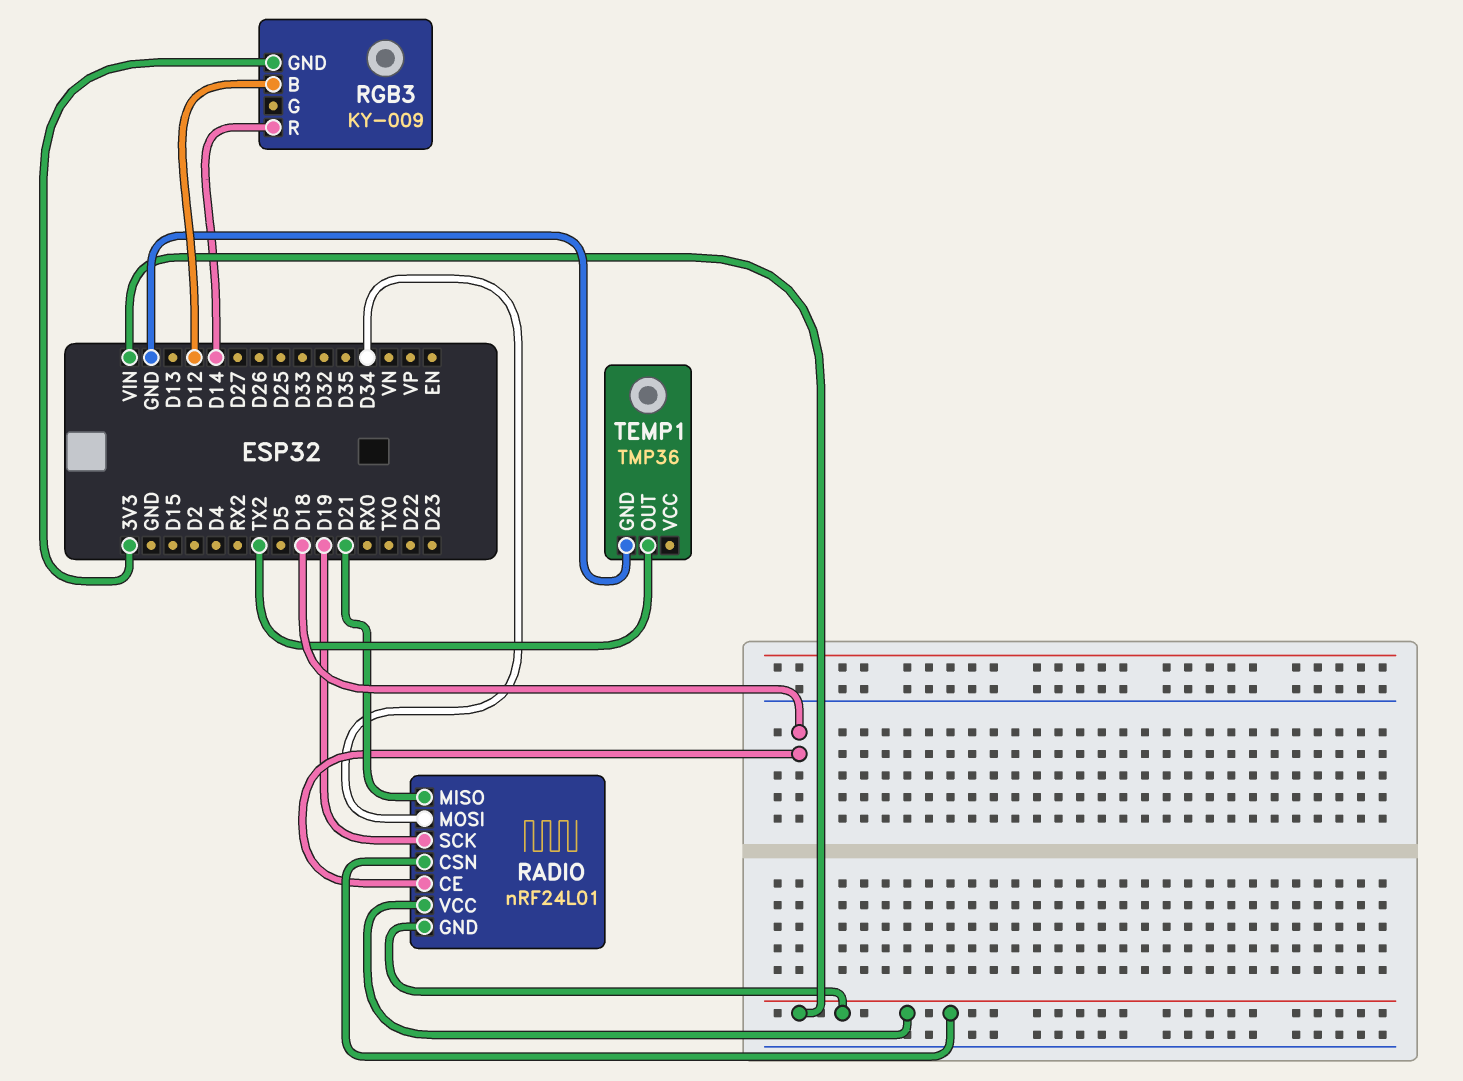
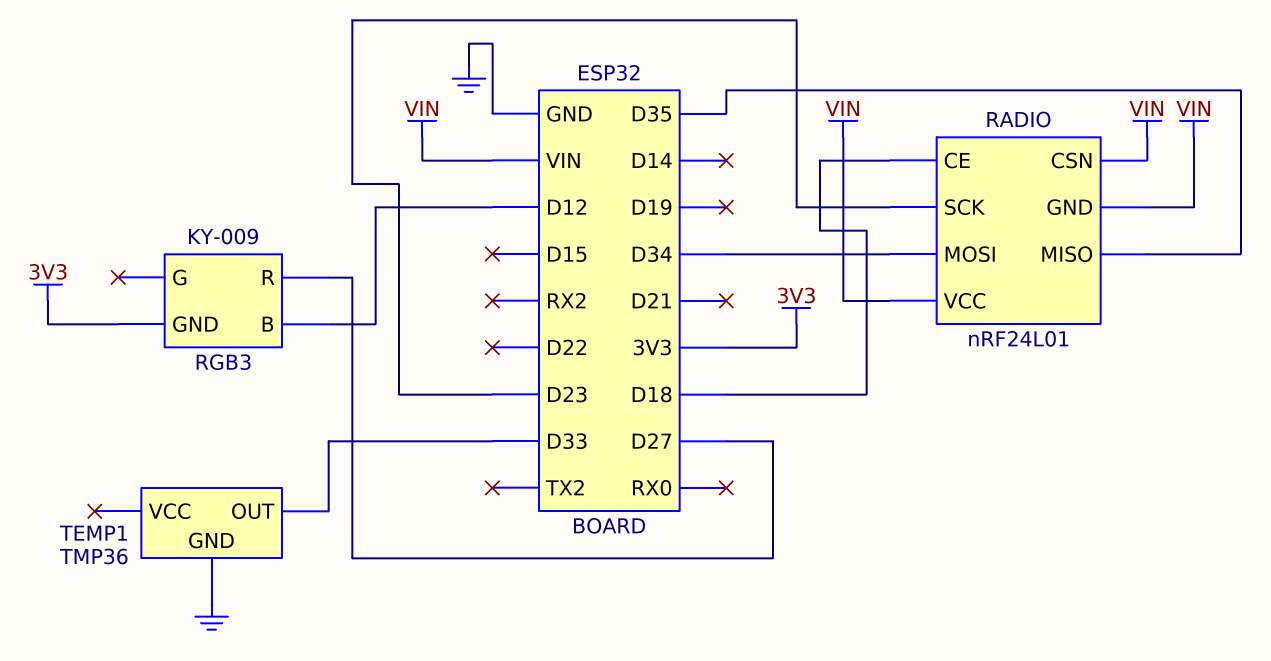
RADIO pin MISO: D21 -> D35
RADIO pin SCK: D19 -> D23
RGB3 pin R: D14 -> D27
TEMP1 pin OUT: TX2 -> D33

